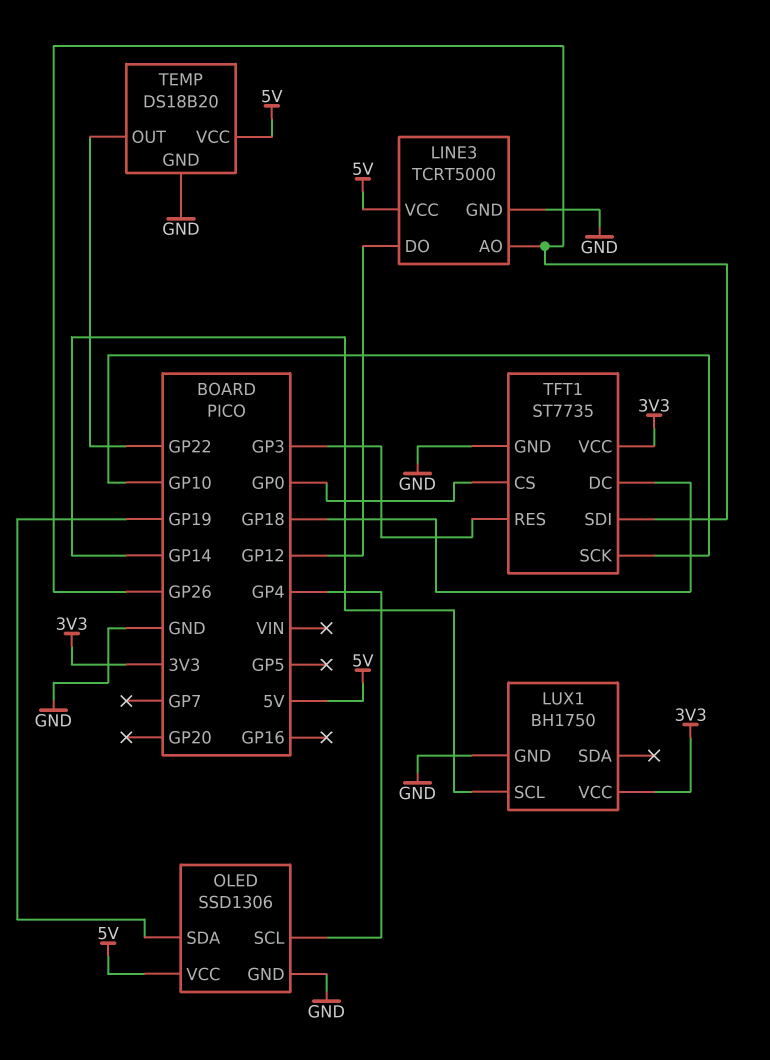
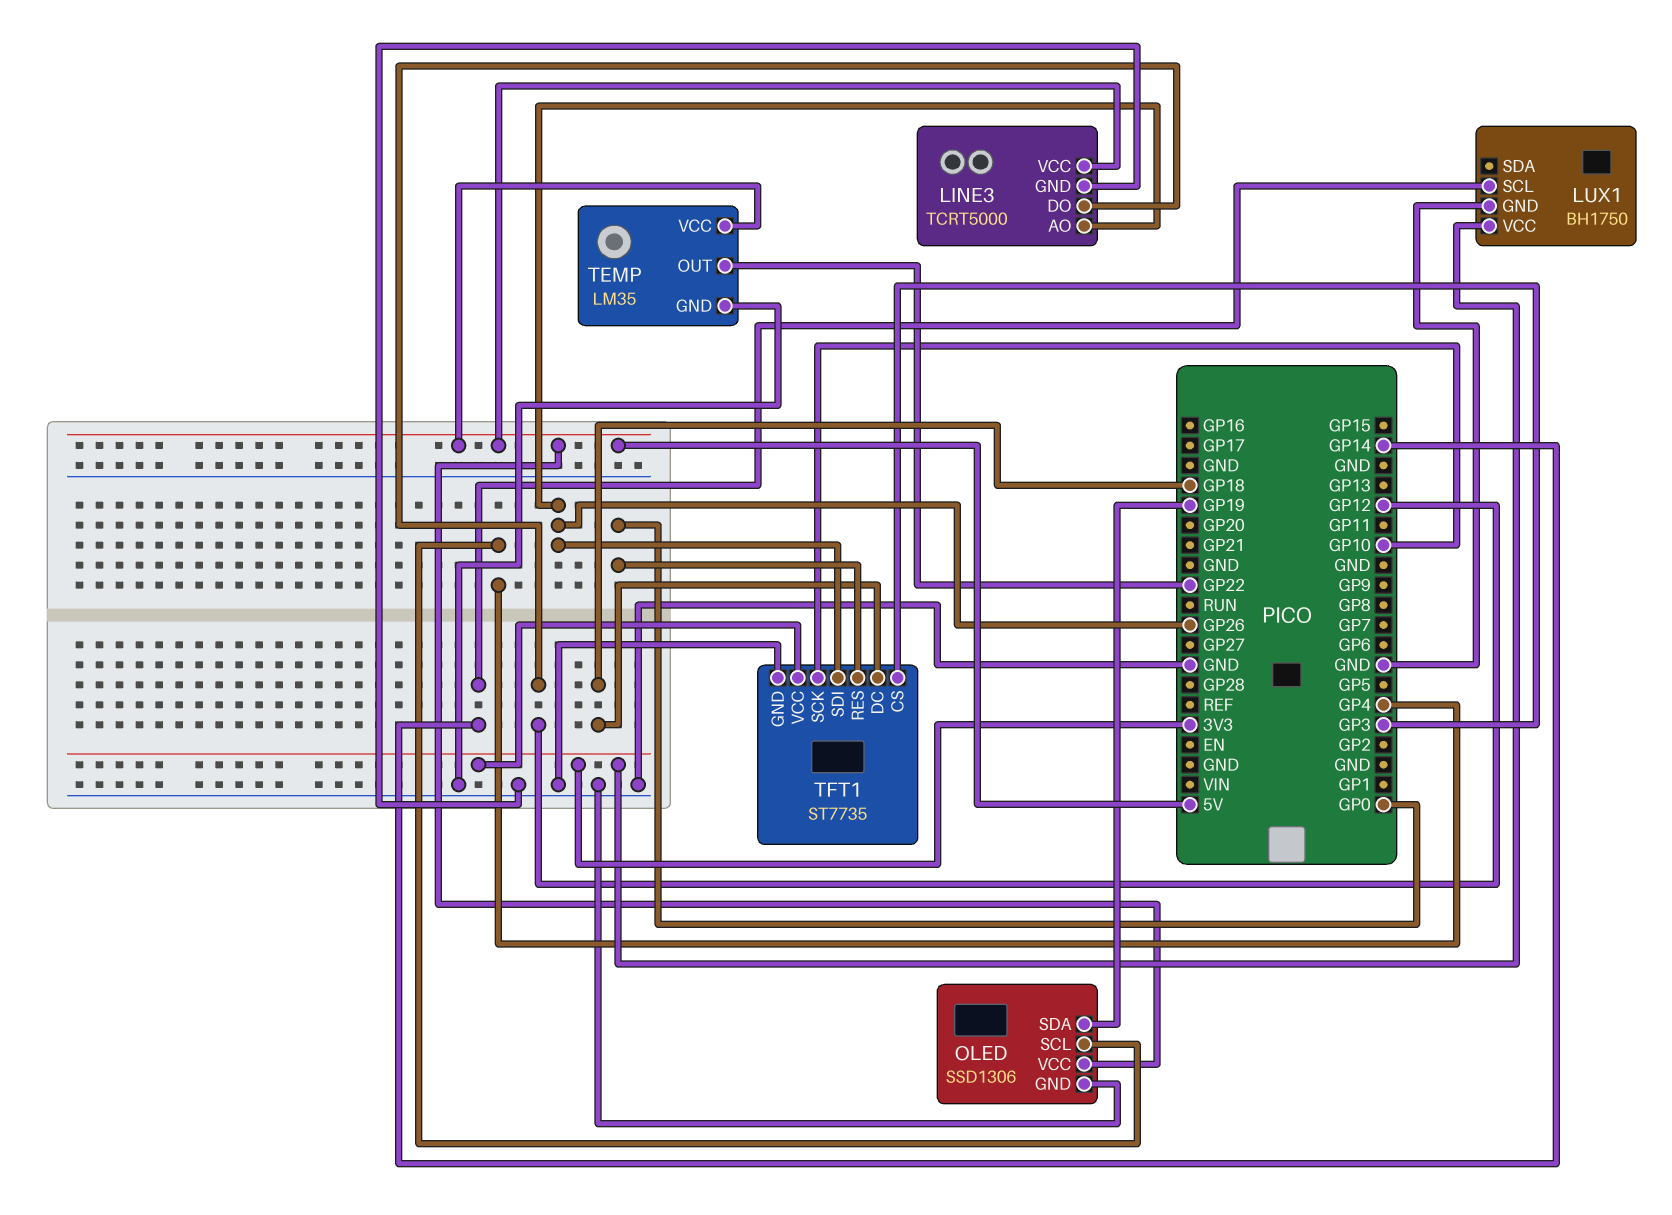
TEMP: DS18B20 -> LM35
TFT1 pin CS: GP0 -> GP3
TFT1 pin RES: GP3 -> GP0

